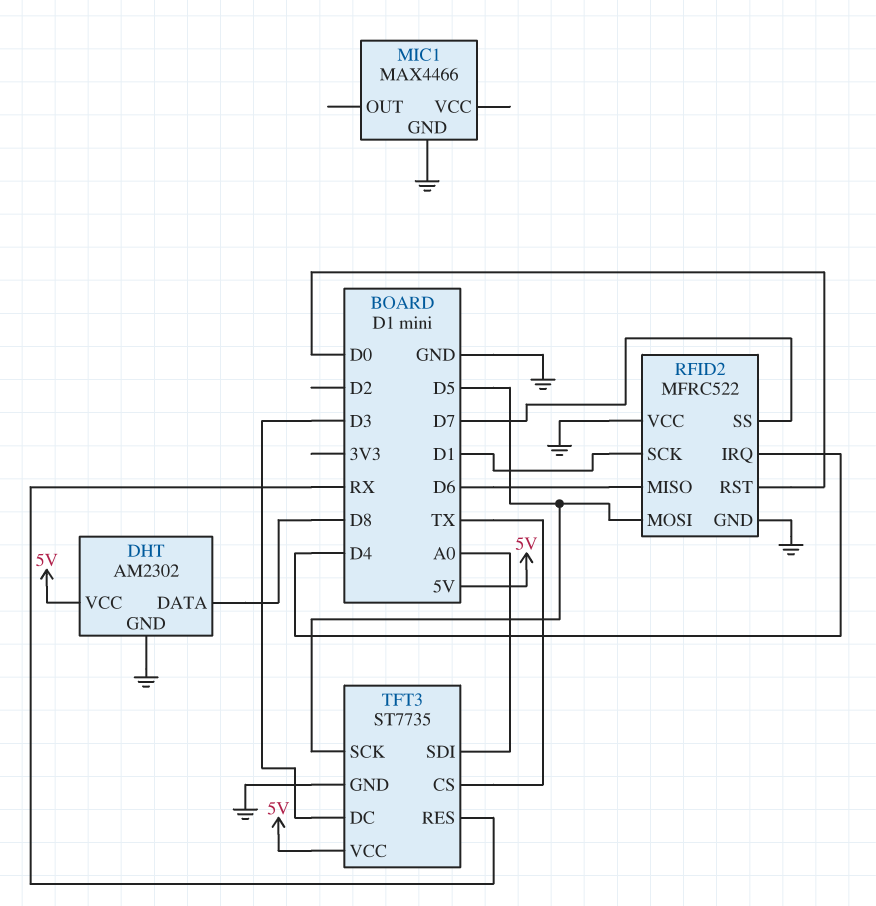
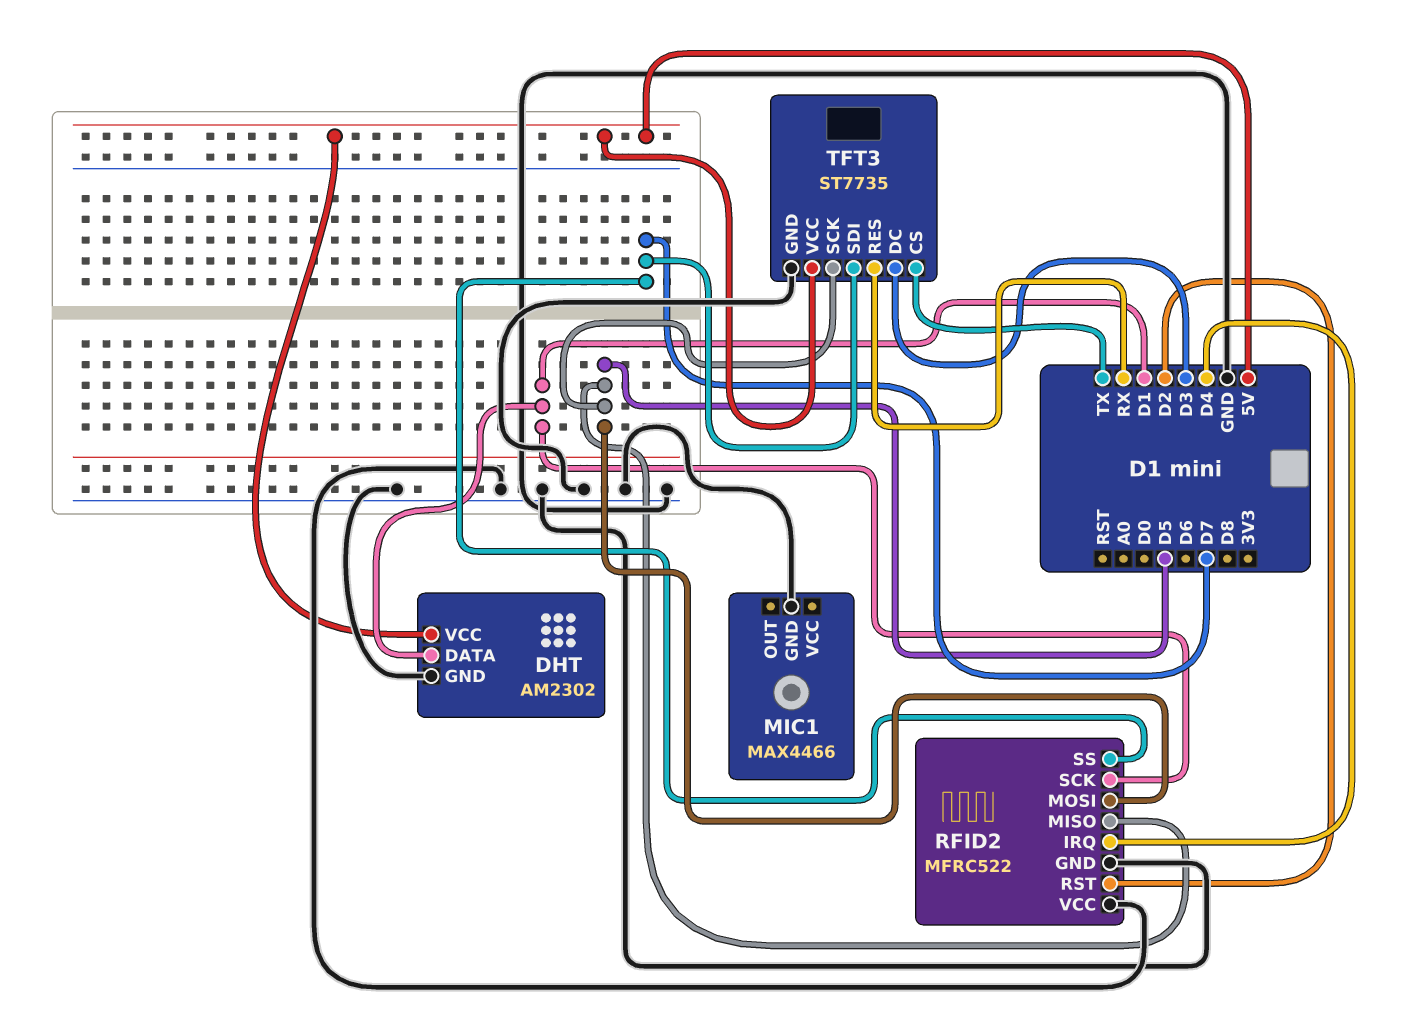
DHT pin DATA: D8 -> D1
RFID2 pin MISO: D6 -> D5
RFID2 pin RST: D0 -> D2
TFT3 pin SDI: A0 -> D7

